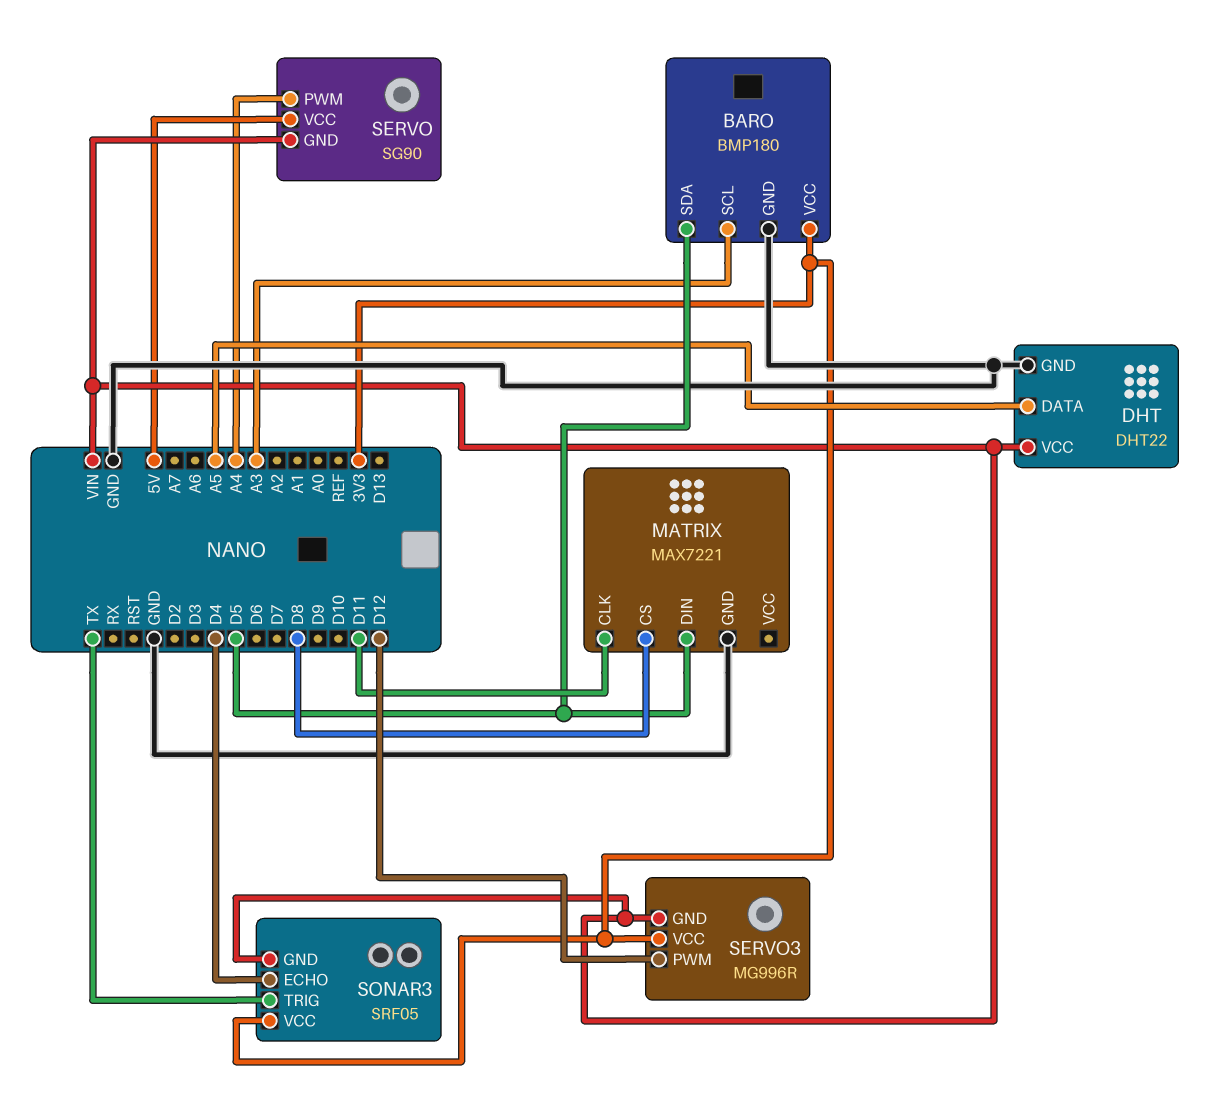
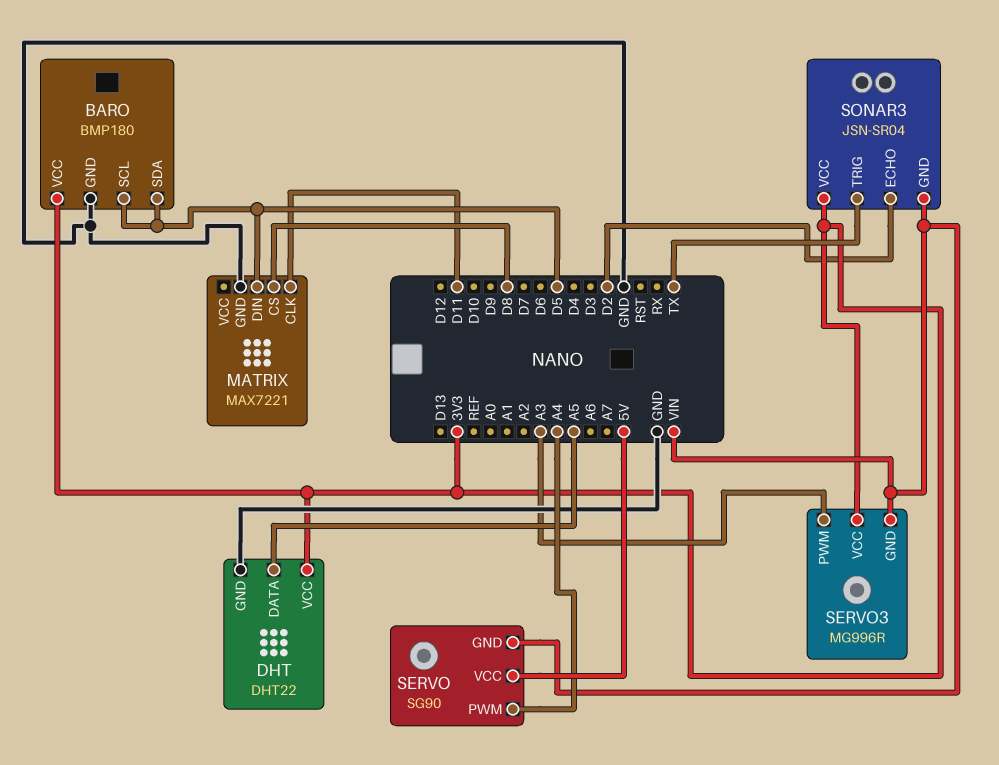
BARO pin SCL: A3 -> D5
DHT pin VCC: VIN -> 3V3
SERVO3 pin PWM: D12 -> A3
SONAR3: SRF05 -> JSN-SR04
SONAR3 pin ECHO: D4 -> D2

